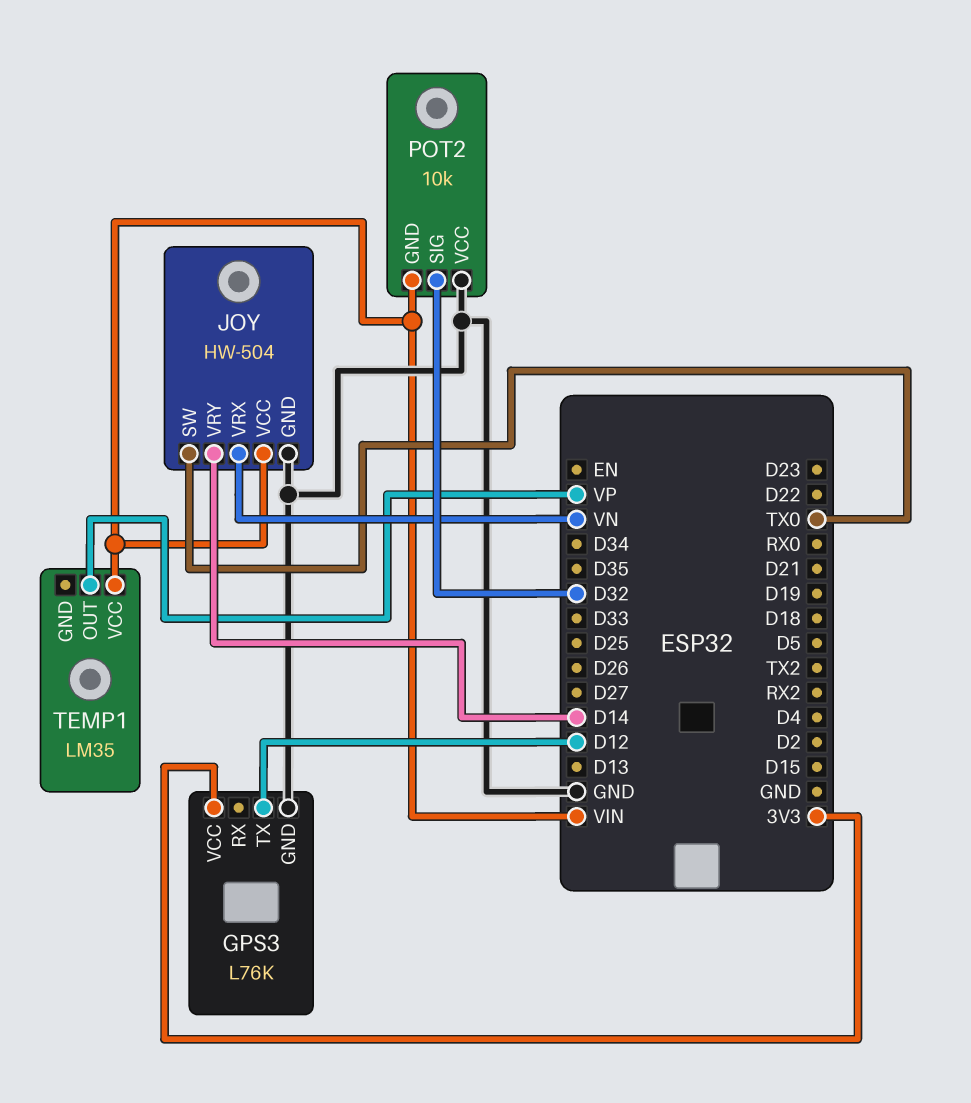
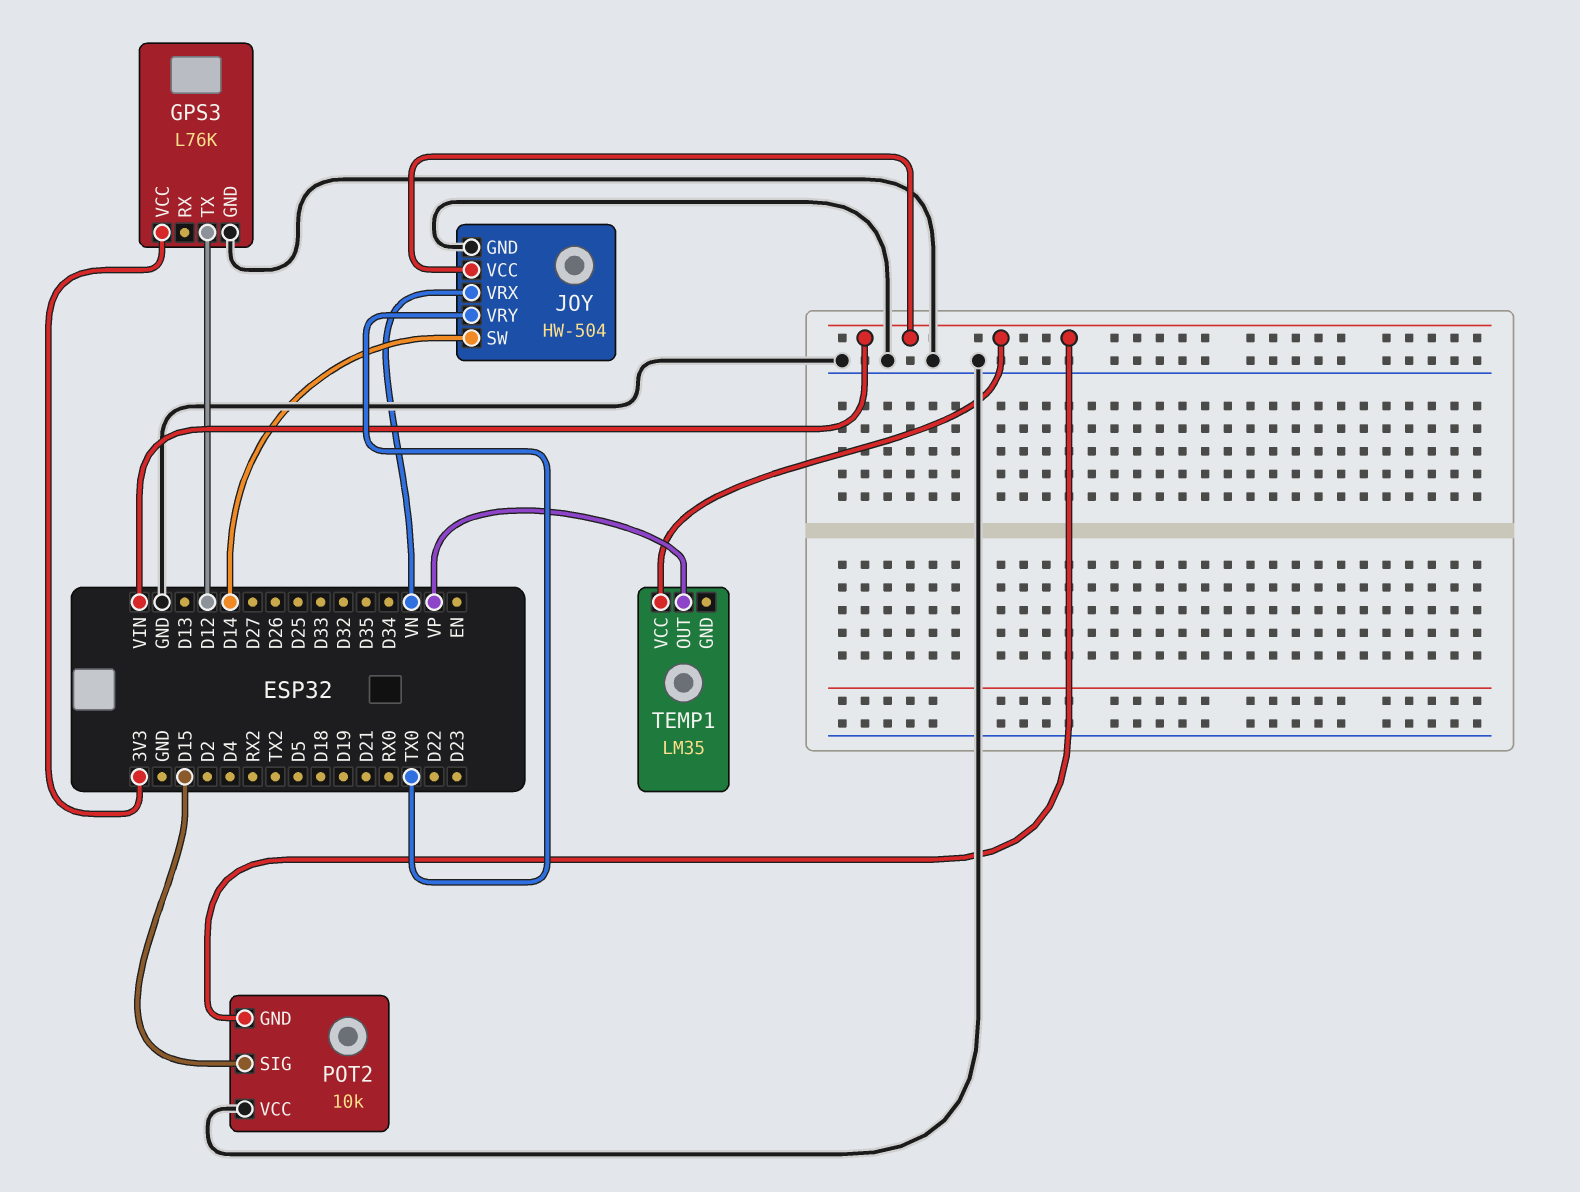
JOY pin SW: TX0 -> D14
JOY pin VRY: D14 -> TX0
POT2 pin SIG: D32 -> D15

